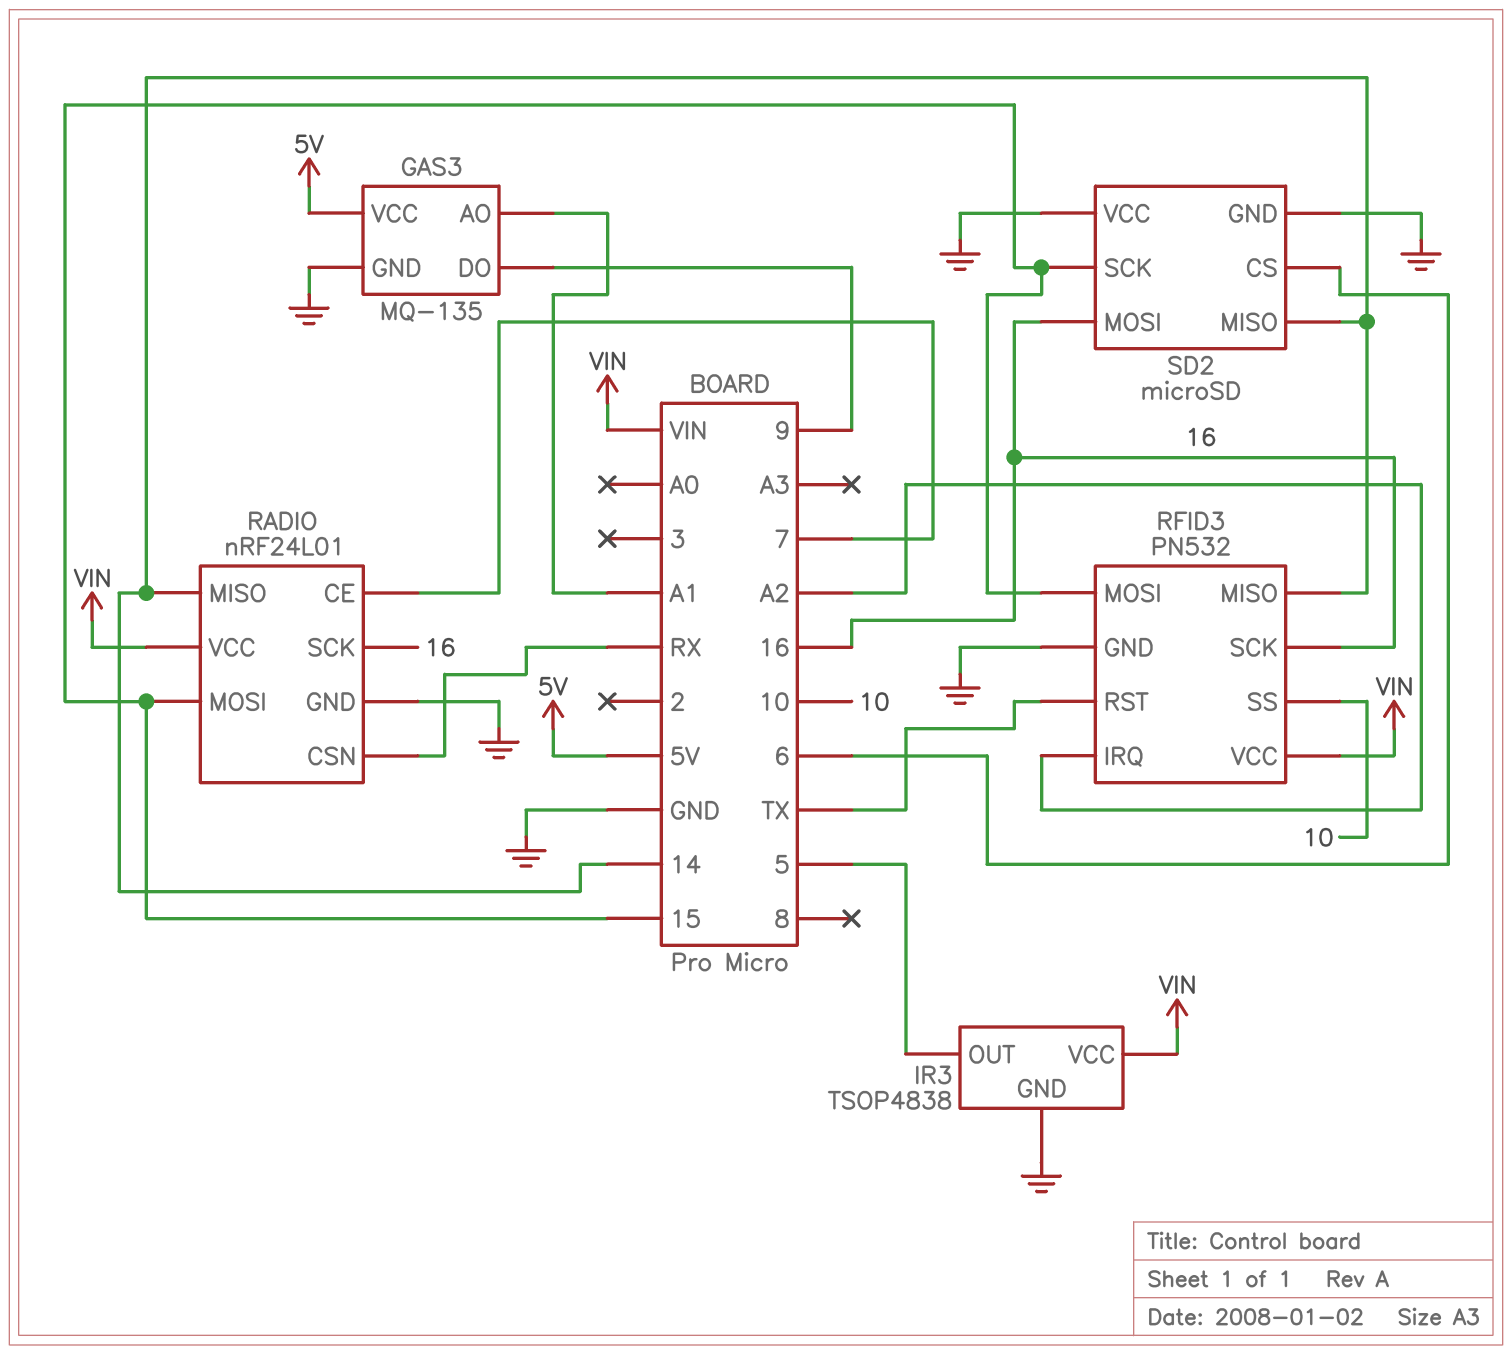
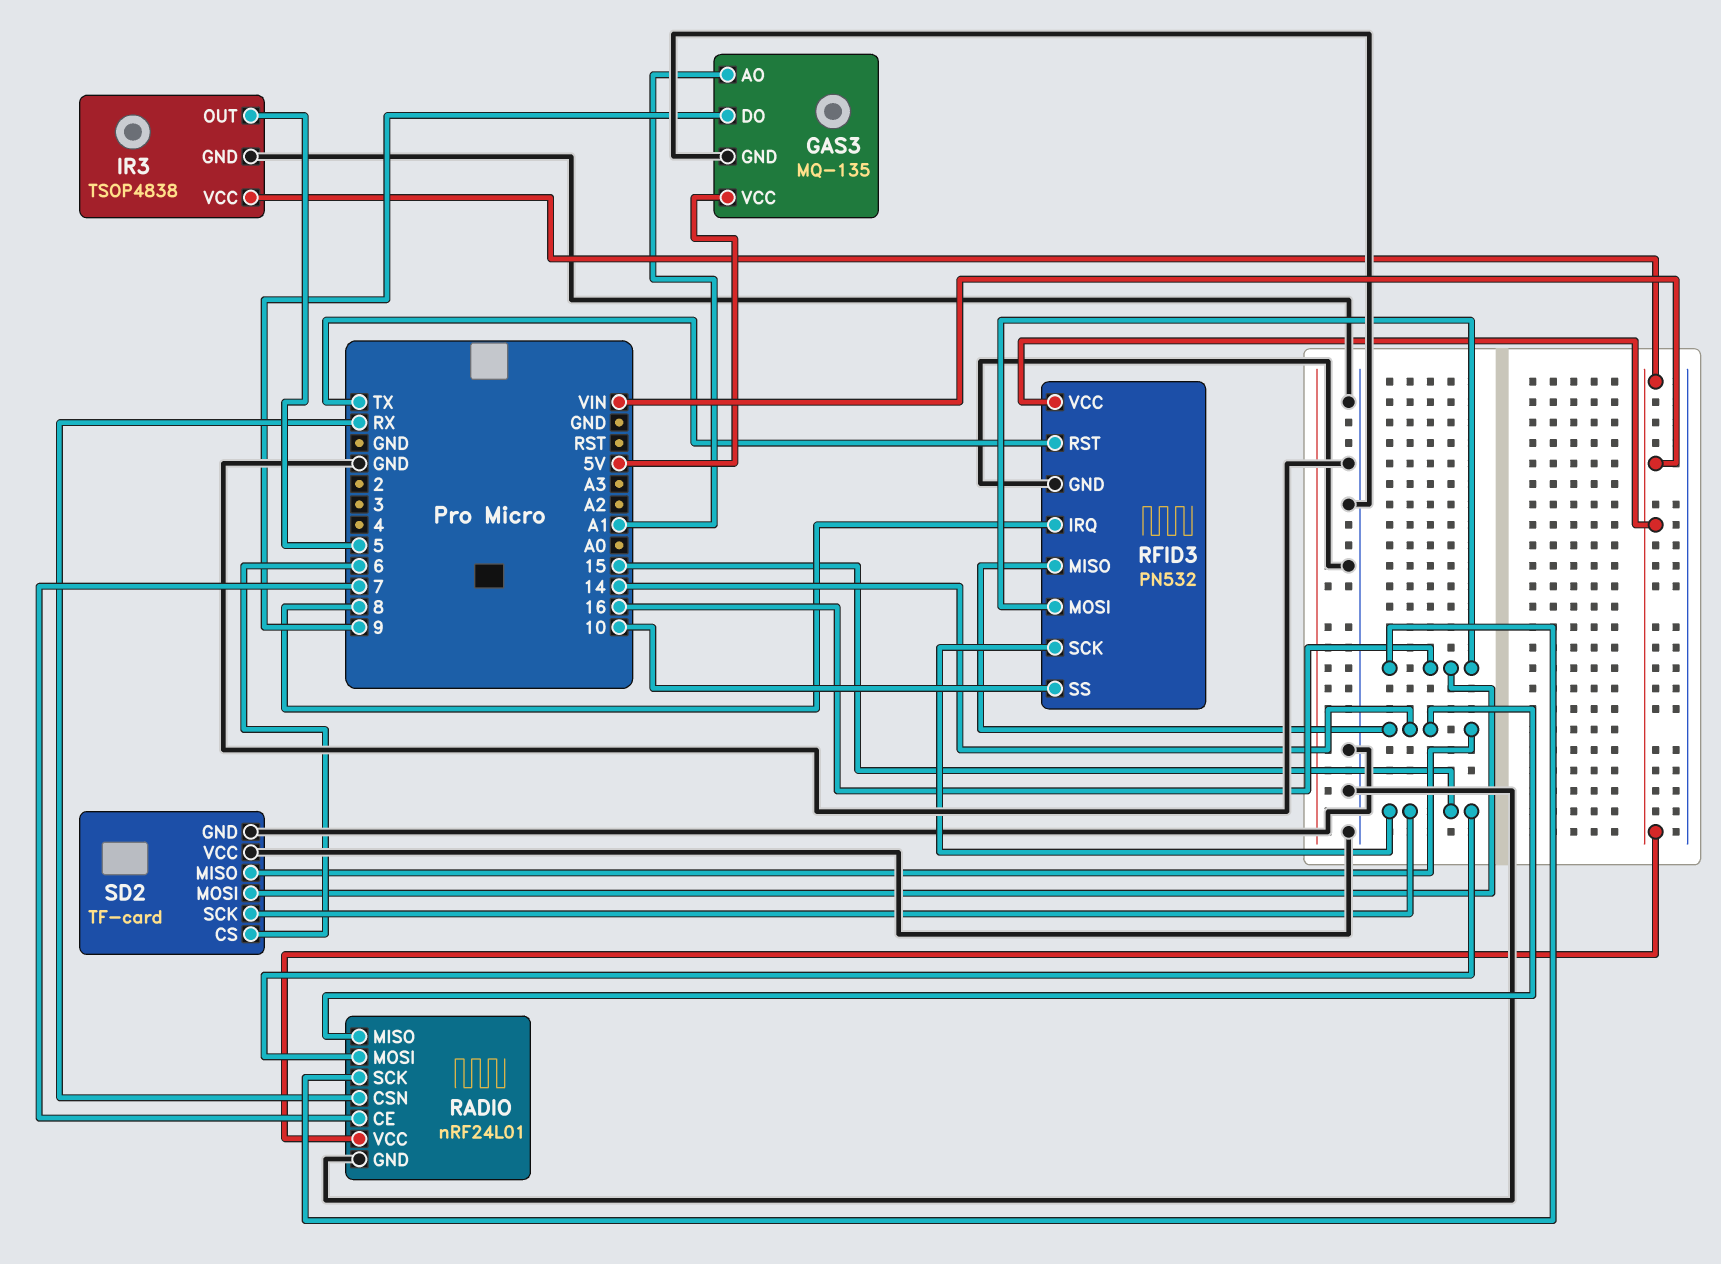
RFID3 pin IRQ: A2 -> 8
RFID3 pin MOSI: 15 -> 16
RFID3 pin SCK: 16 -> 15
SD2: microSD -> TF-card

